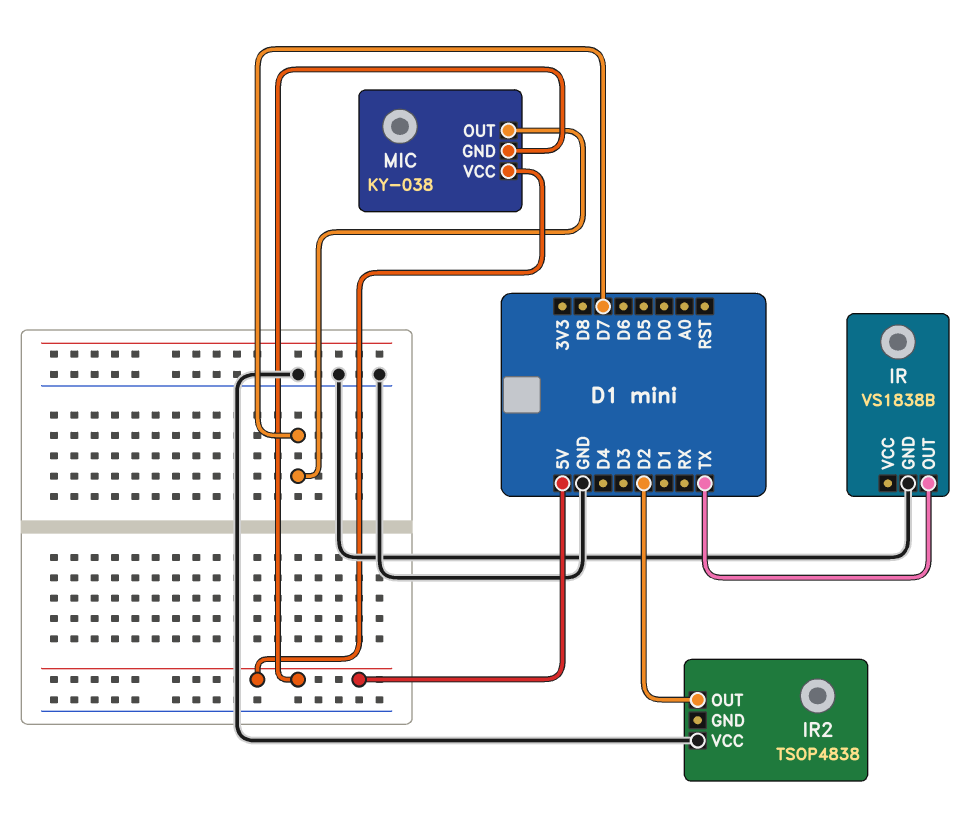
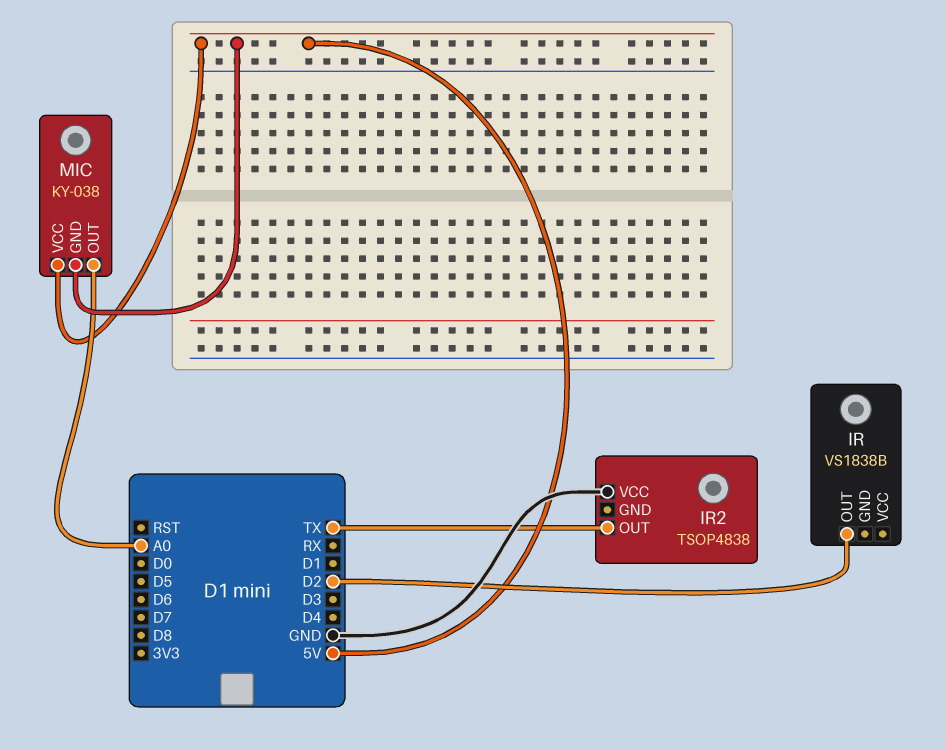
IR pin GND: GND -> none
IR pin OUT: TX -> D2
IR2 pin OUT: D2 -> TX
MIC pin OUT: D7 -> A0

